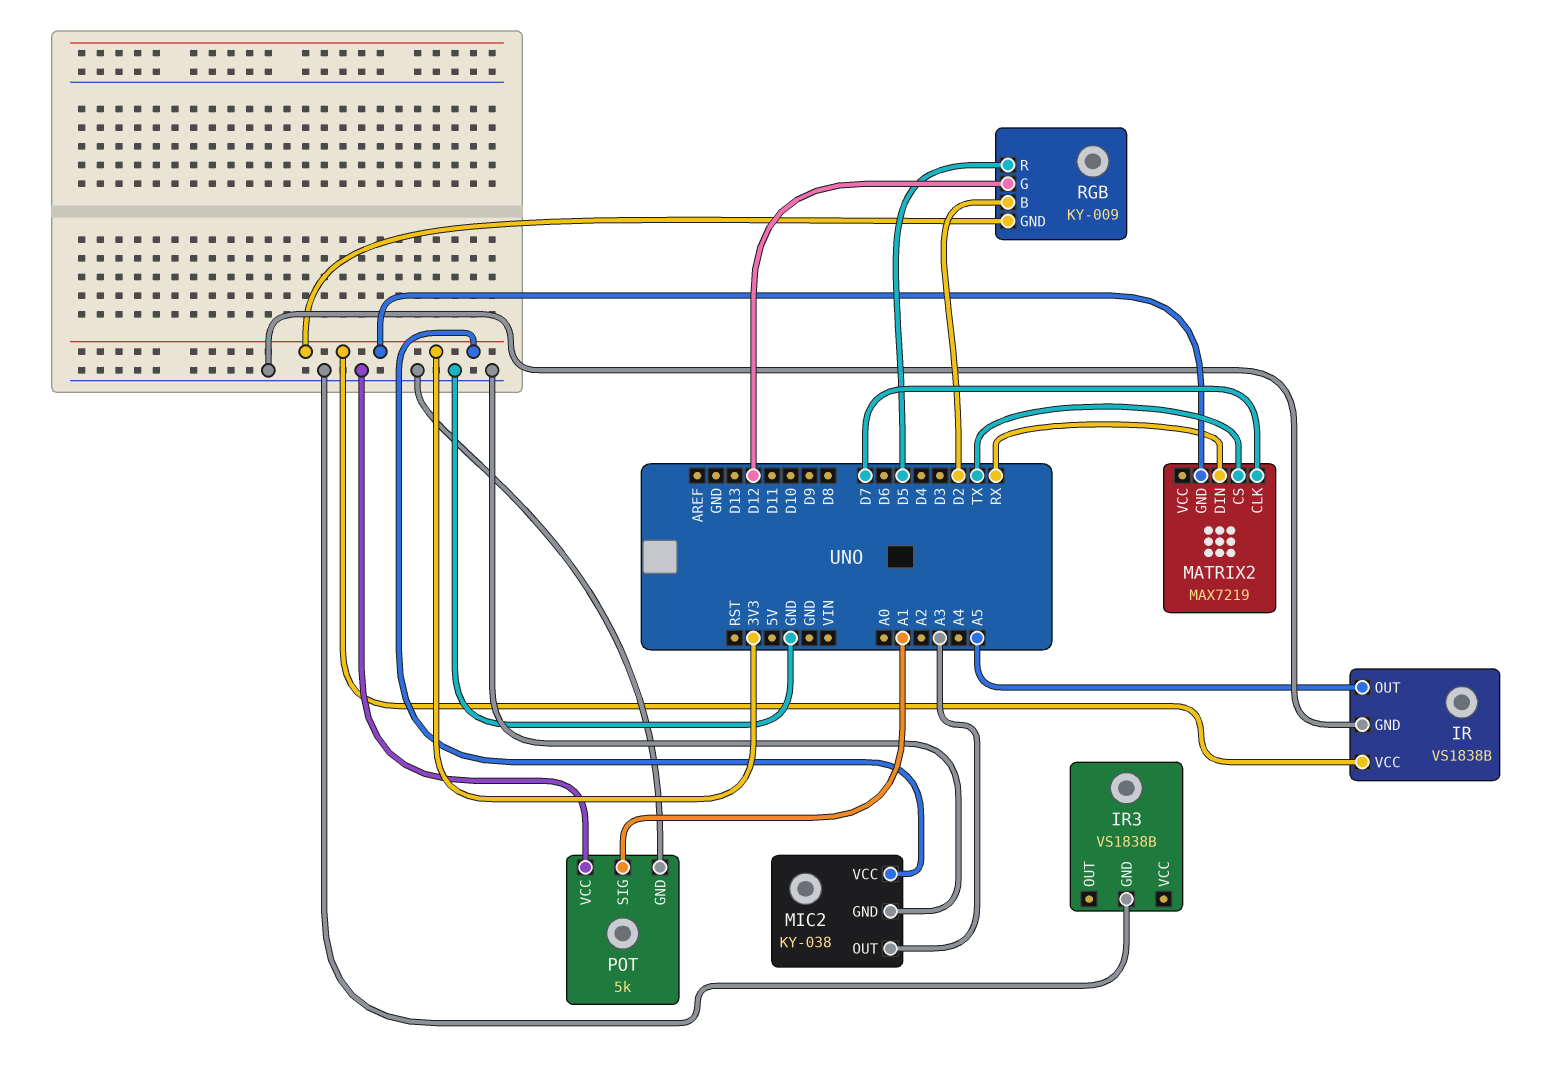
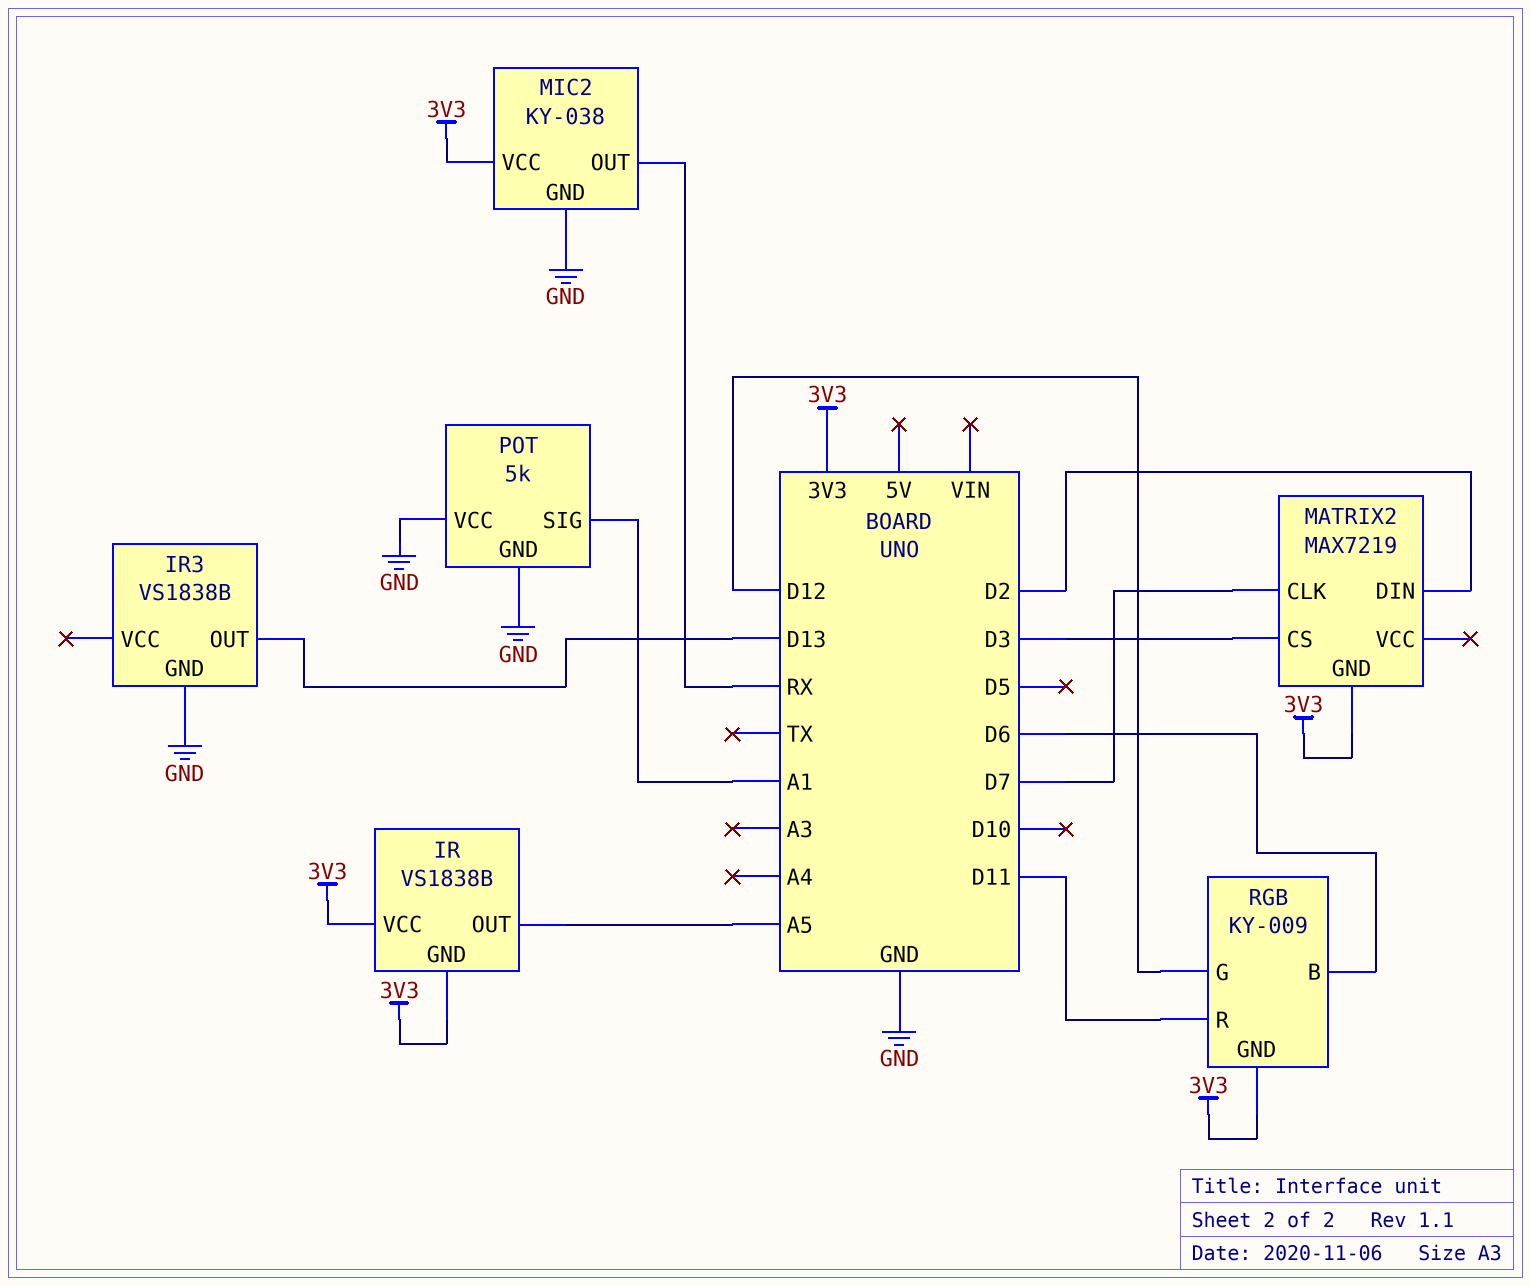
IR pin GND: GND -> 3V3
IR3 pin OUT: none -> D13
MATRIX2 pin CS: TX -> D3
MATRIX2 pin DIN: RX -> D2
MIC2 pin OUT: A3 -> RX
RGB pin B: D2 -> D6
RGB pin R: D5 -> D11

